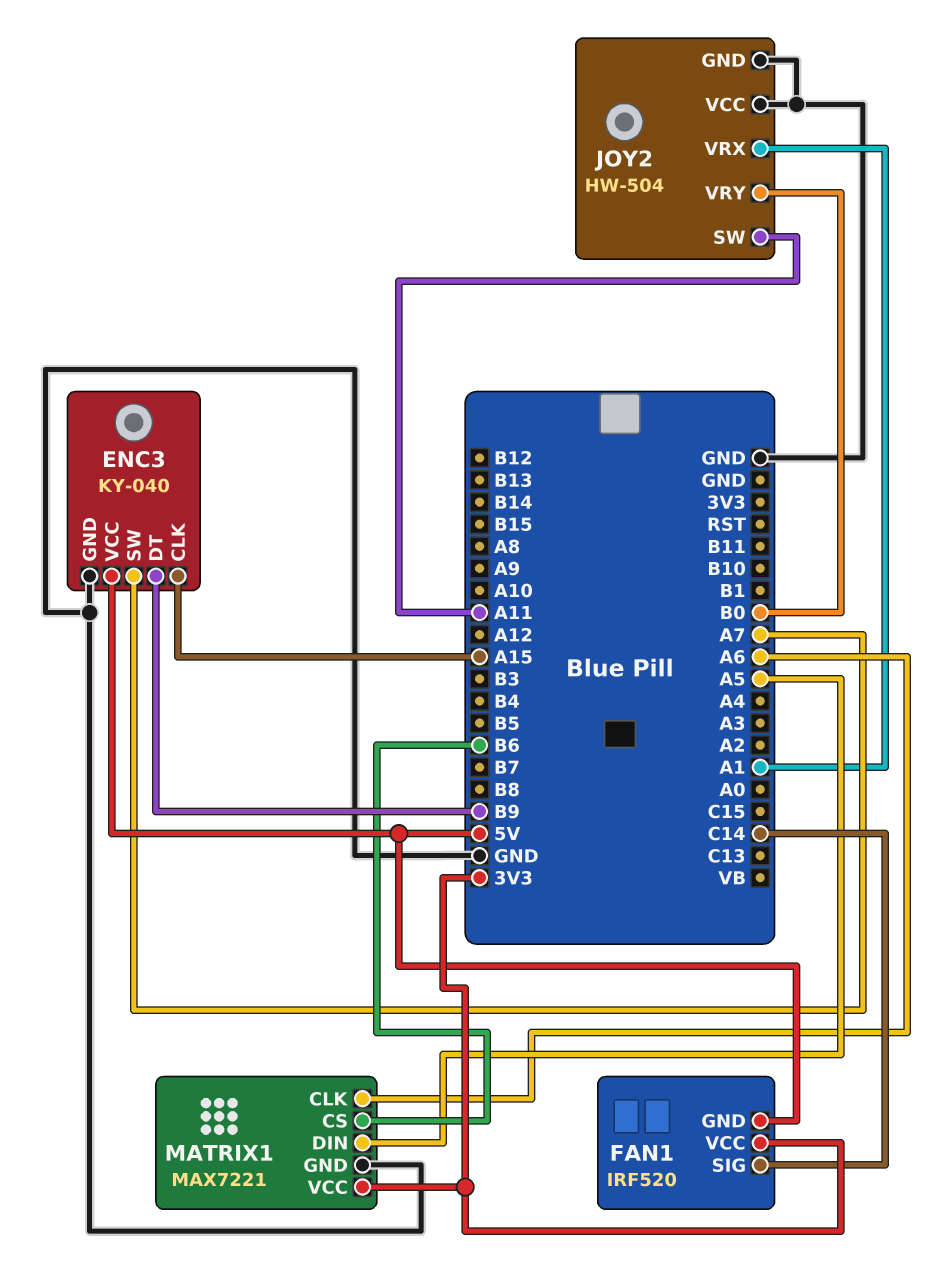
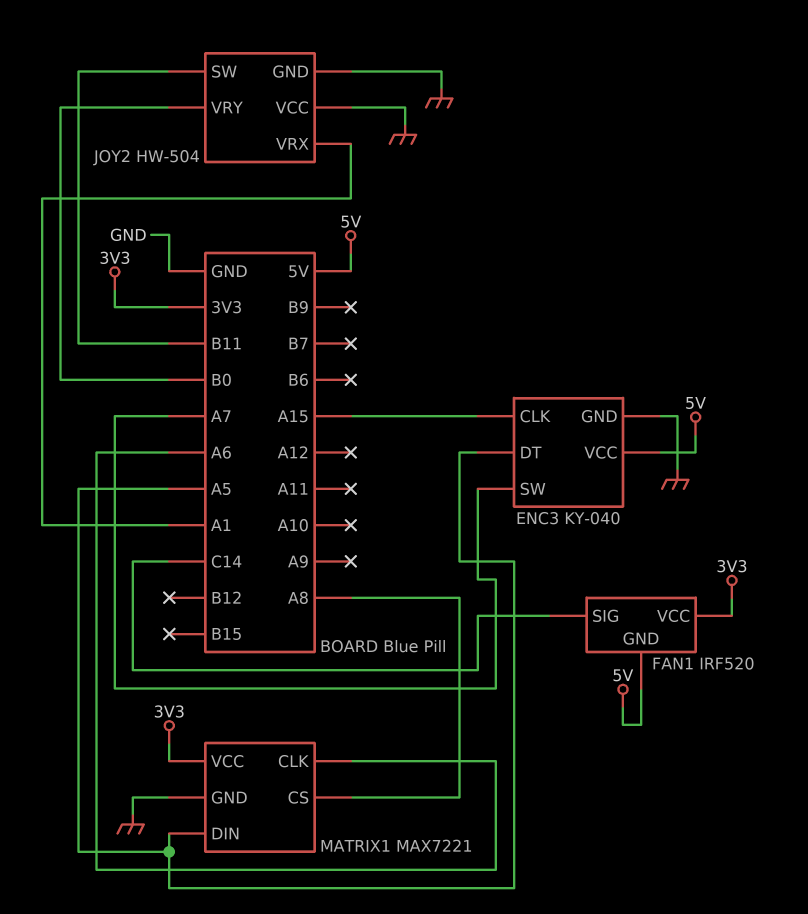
ENC3 pin DT: B9 -> A5
JOY2 pin SW: A11 -> B11
MATRIX1 pin CS: B6 -> A8

